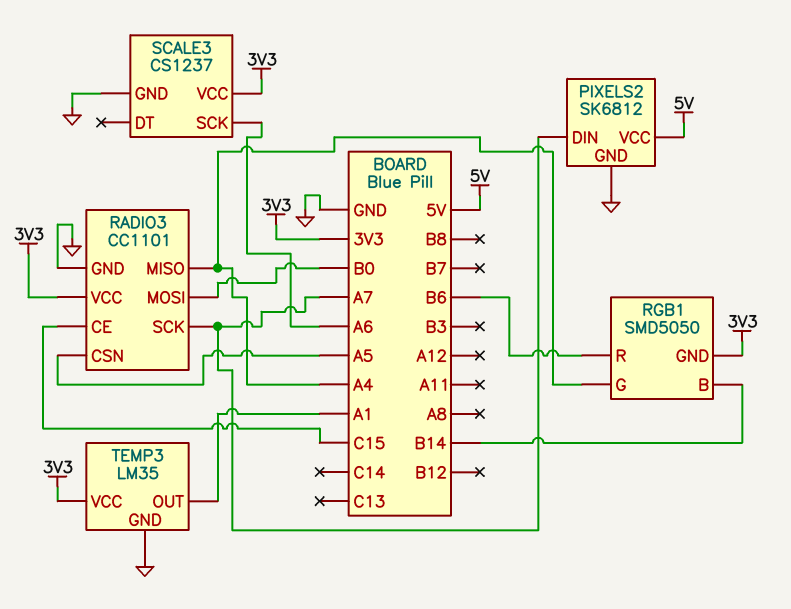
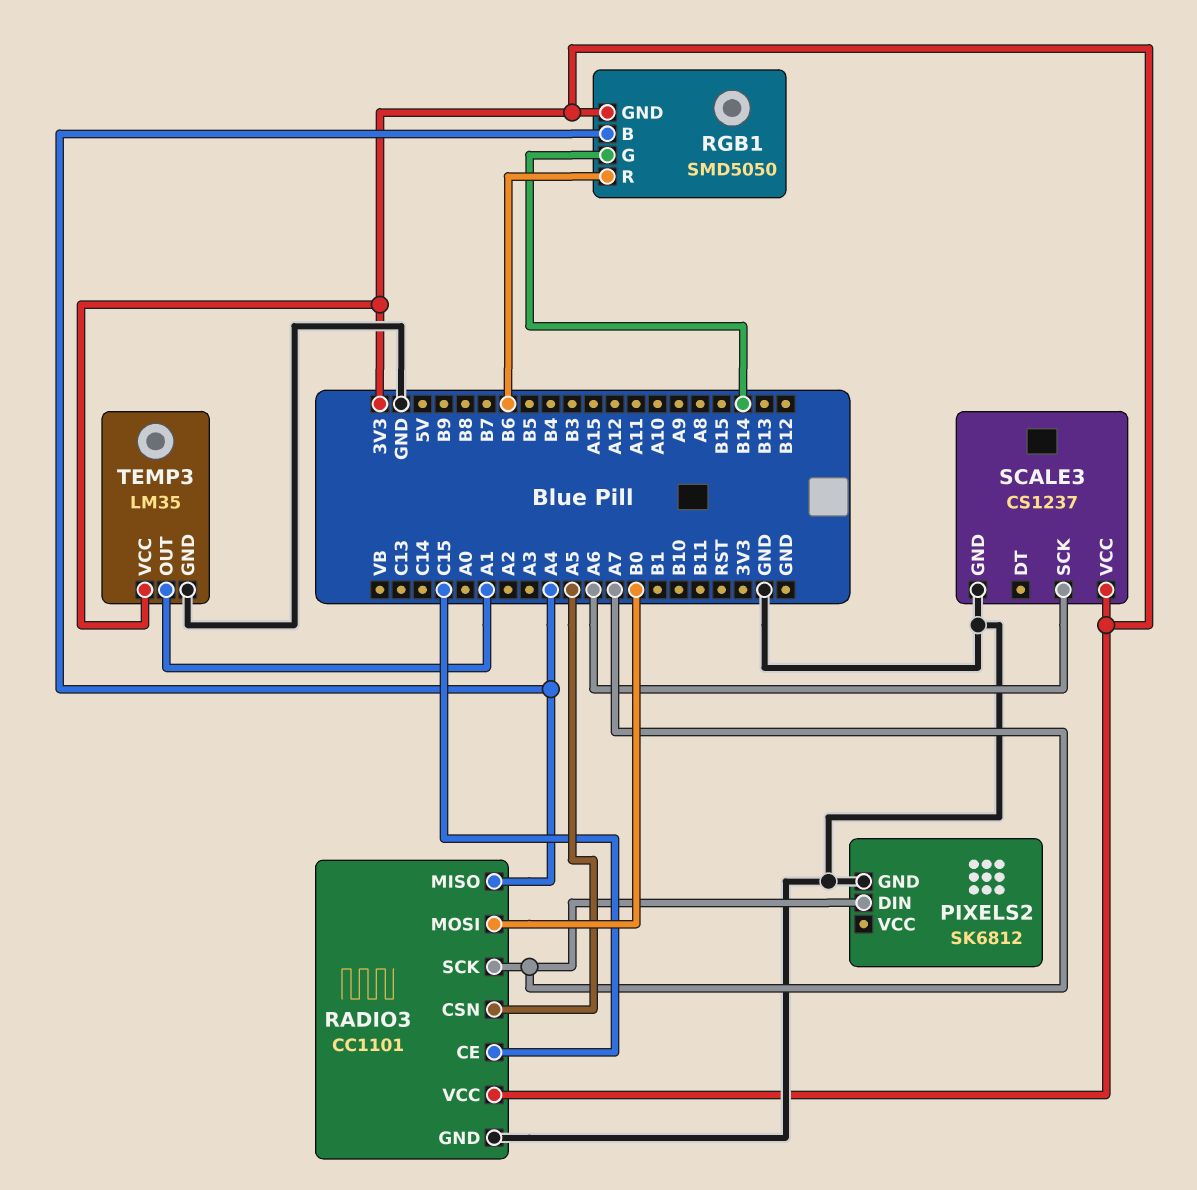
PIXELS2 pin VCC: 5V -> none
RGB1 pin B: B14 -> A4
RGB1 pin G: A4 -> B14

